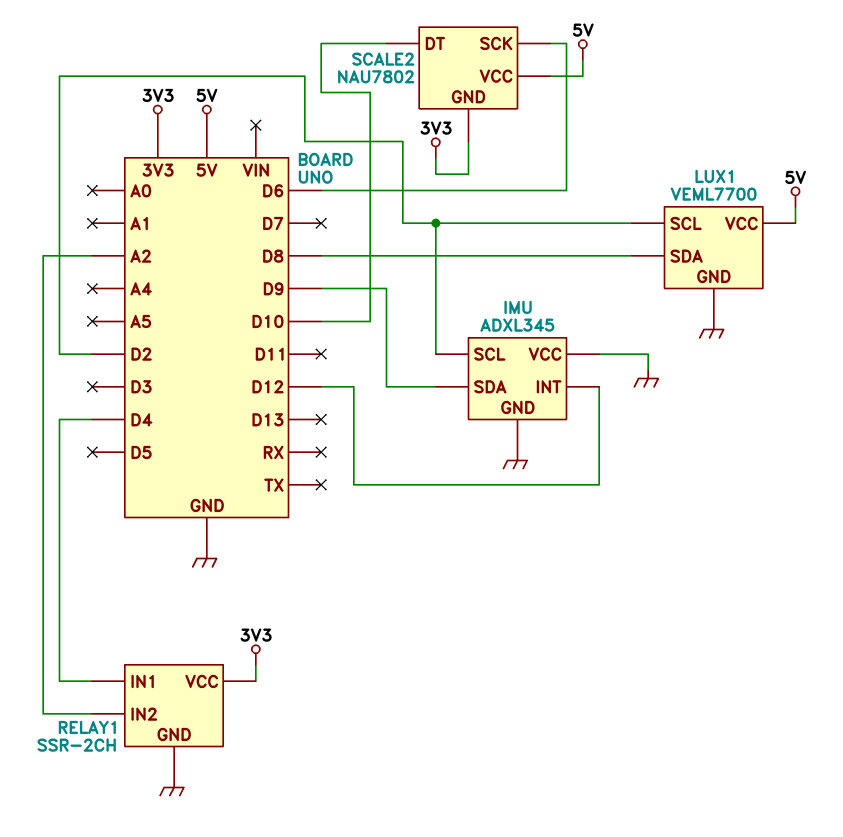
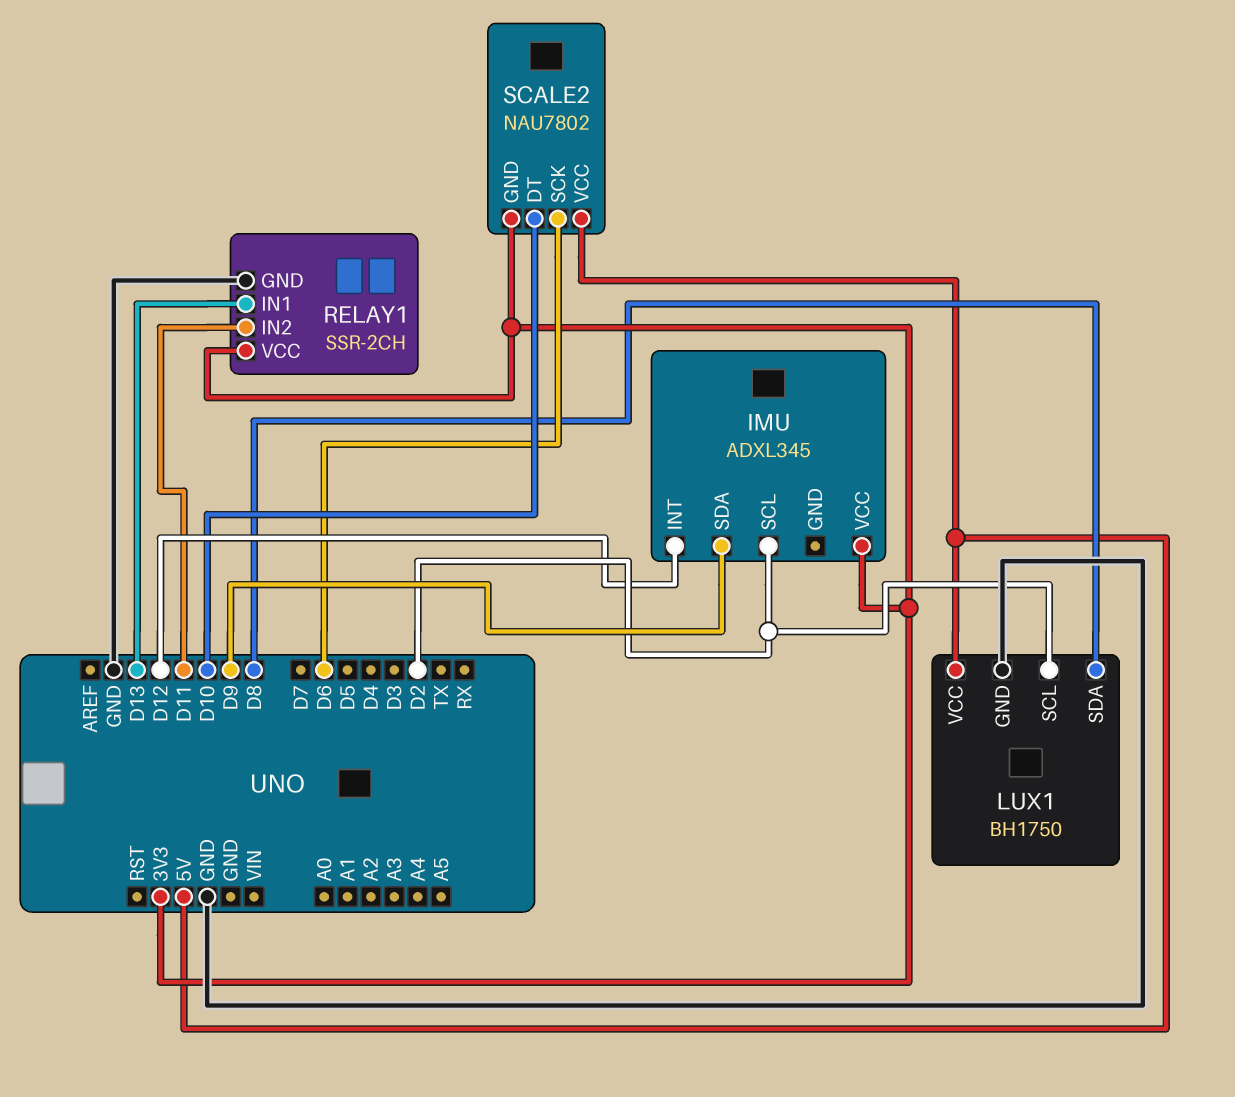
IMU pin GND: GND -> none
IMU pin VCC: GND -> 3V3
LUX1: VEML7700 -> BH1750
RELAY1 pin IN1: D4 -> D13
RELAY1 pin IN2: A2 -> D11

